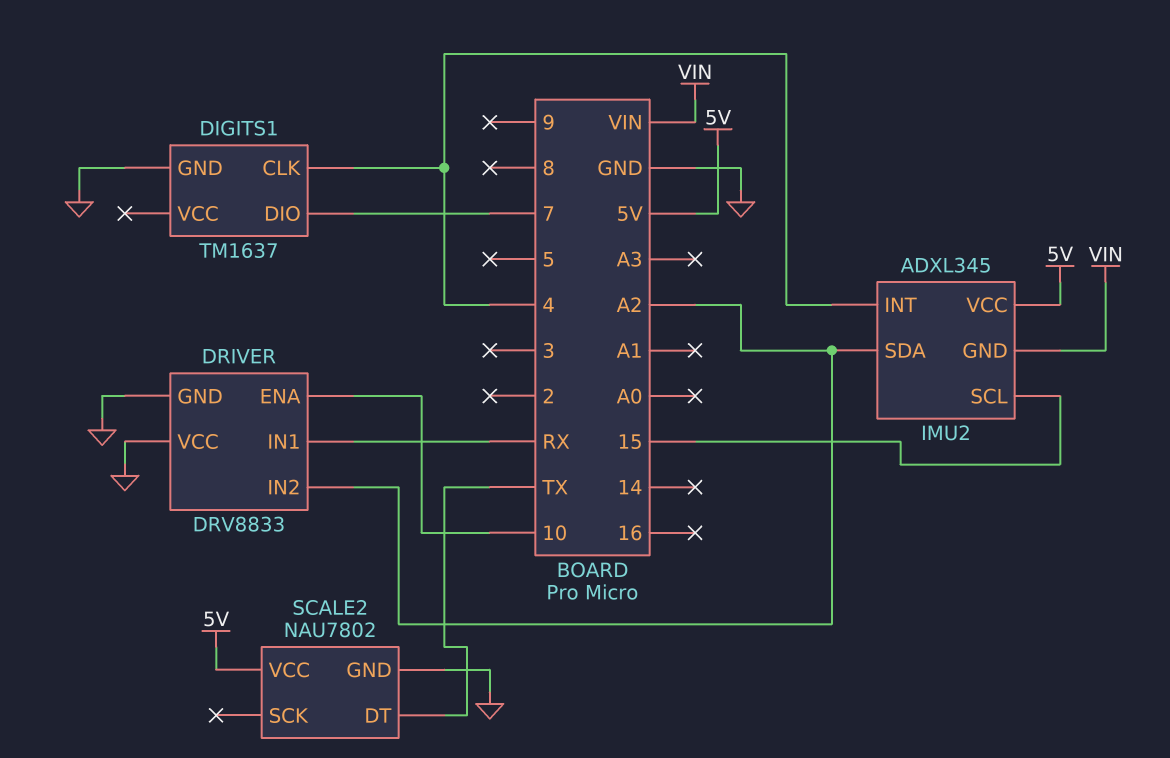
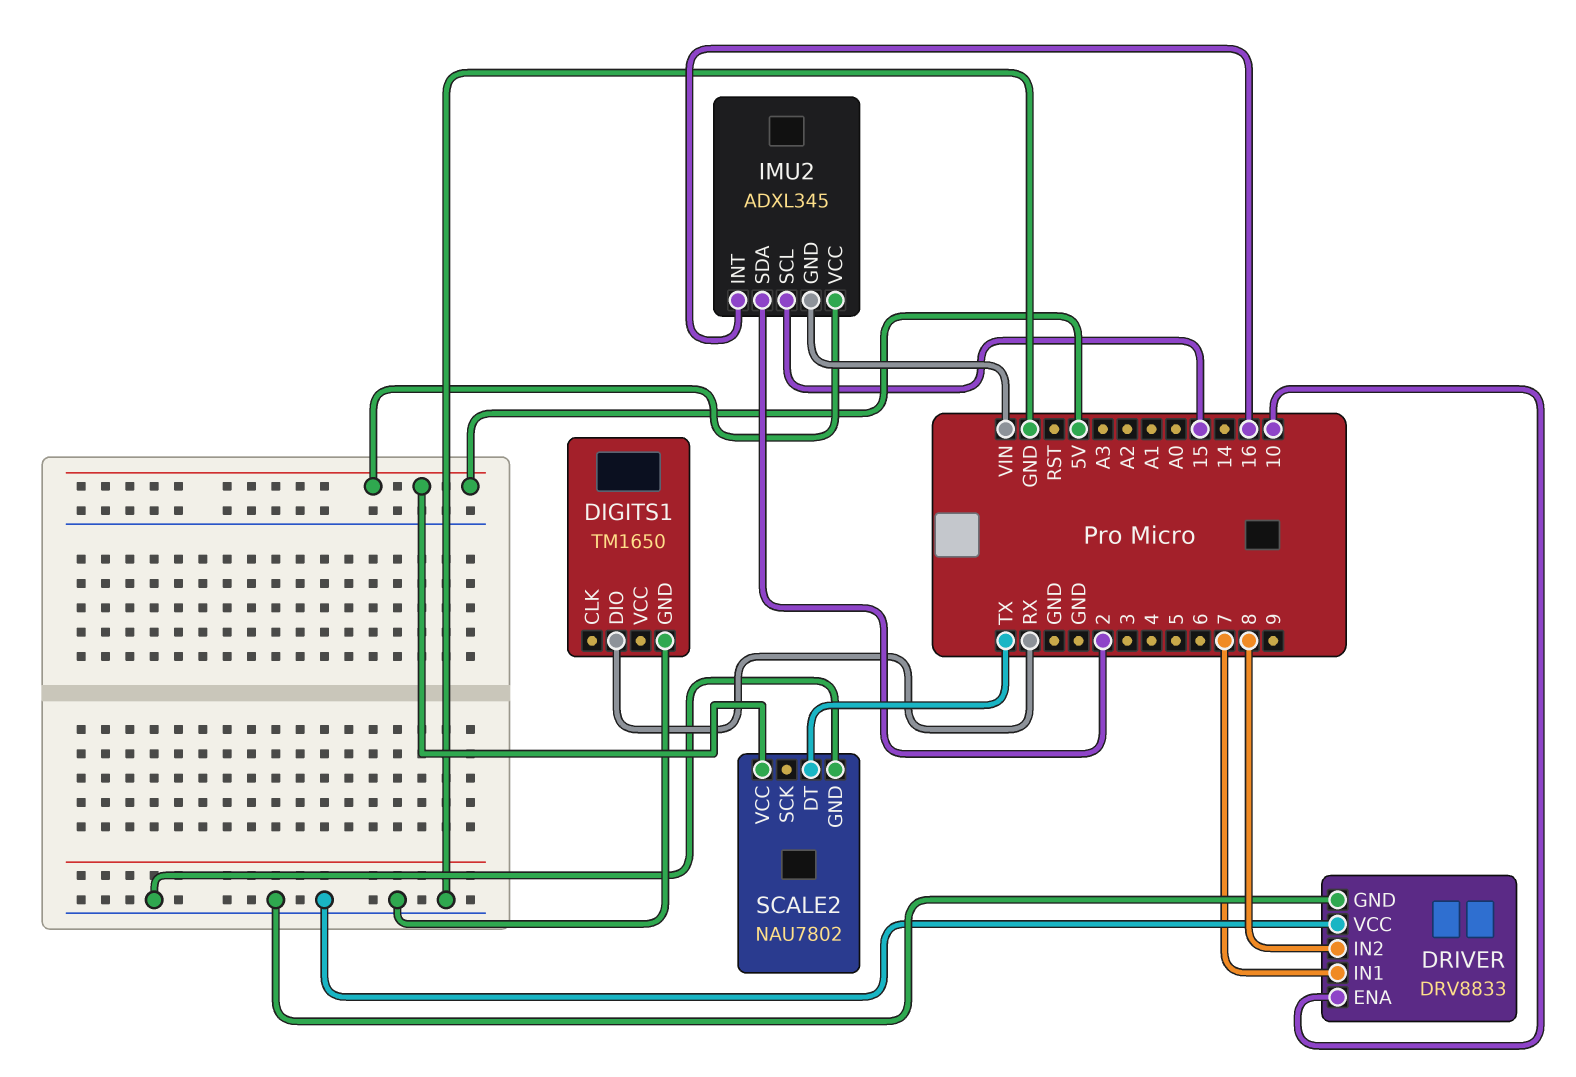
DIGITS1: TM1637 -> TM1650
DIGITS1 pin CLK: 4 -> none
DIGITS1 pin DIO: 7 -> RX
DRIVER pin IN1: RX -> 7
DRIVER pin IN2: A2 -> 8
IMU2 pin INT: 4 -> 16
IMU2 pin SDA: A2 -> 2

